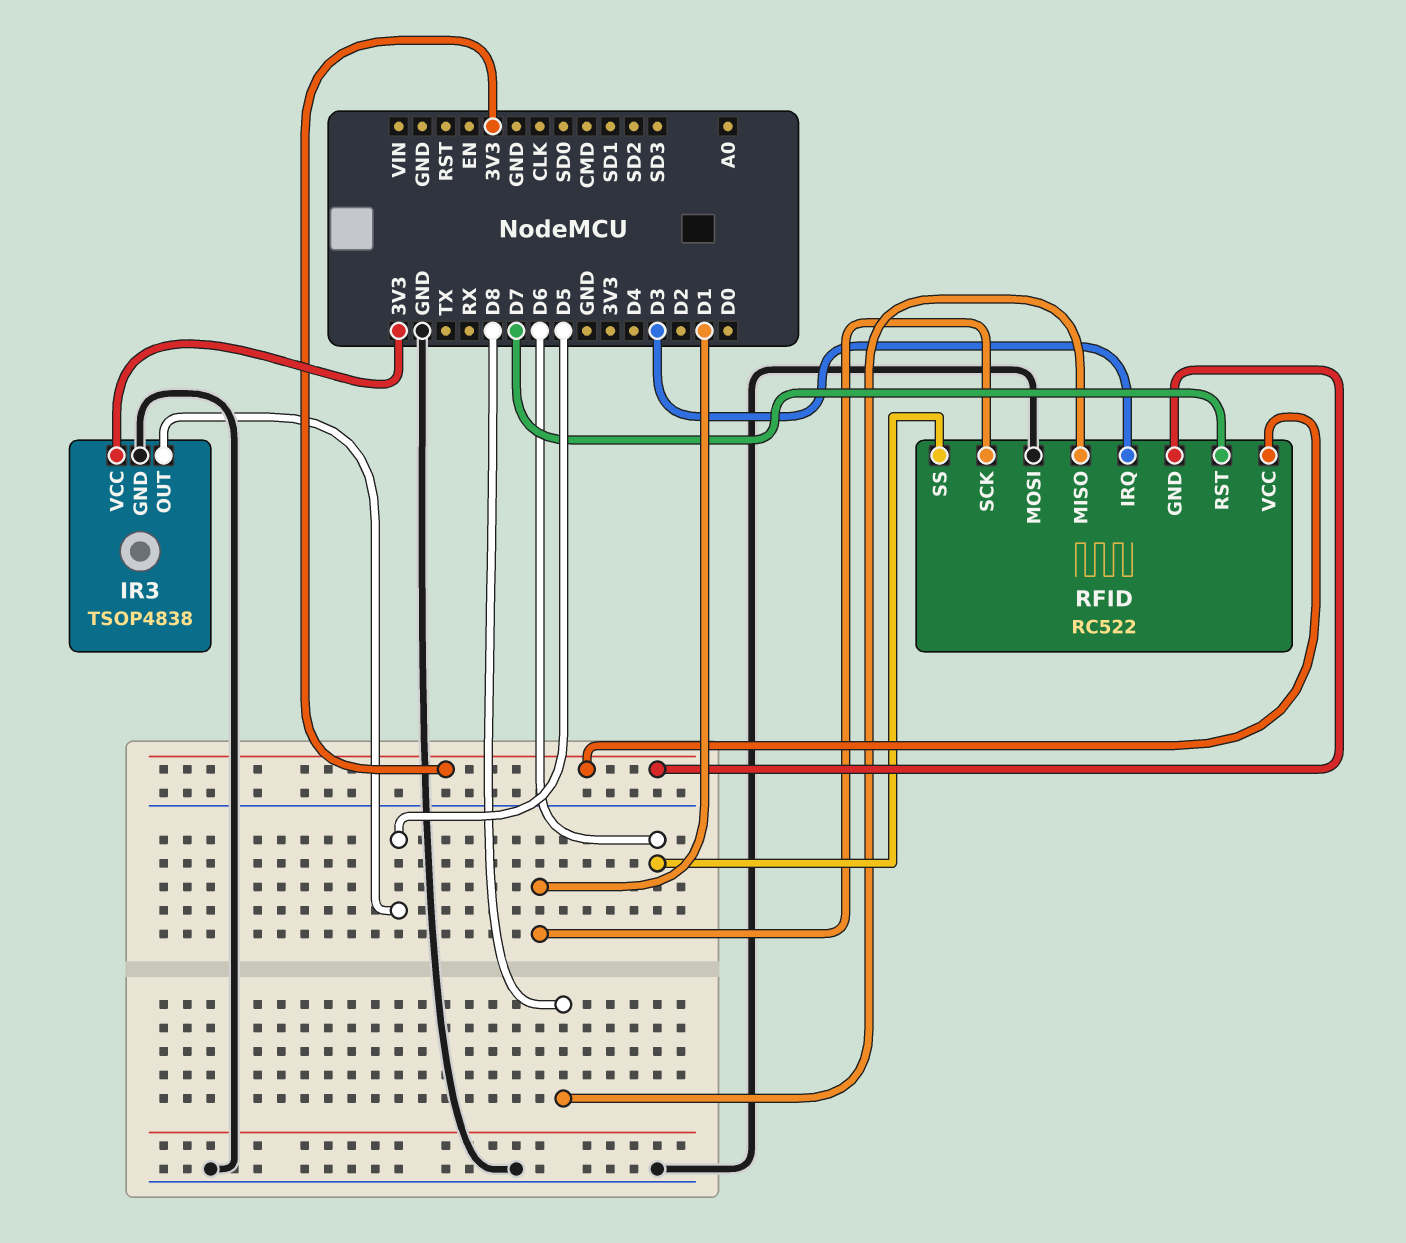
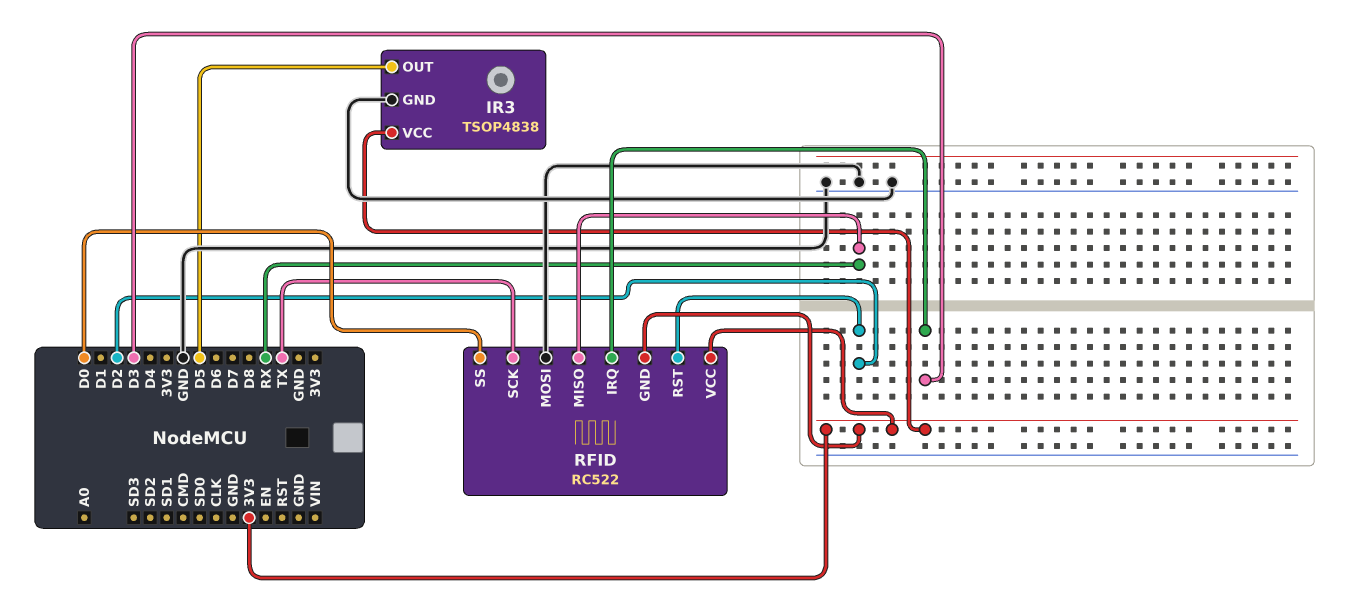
RFID pin MISO: D8 -> RX
RFID pin RST: D7 -> D2
RFID pin SCK: D1 -> TX
RFID pin SS: D6 -> D0

